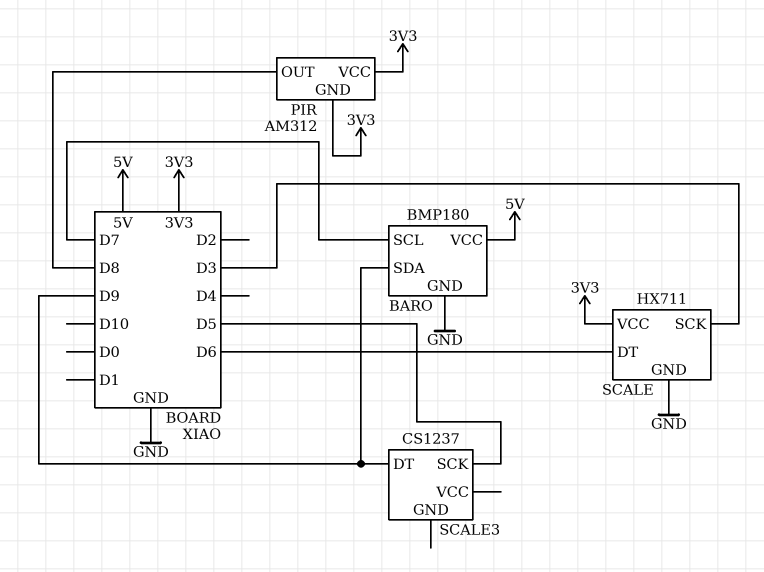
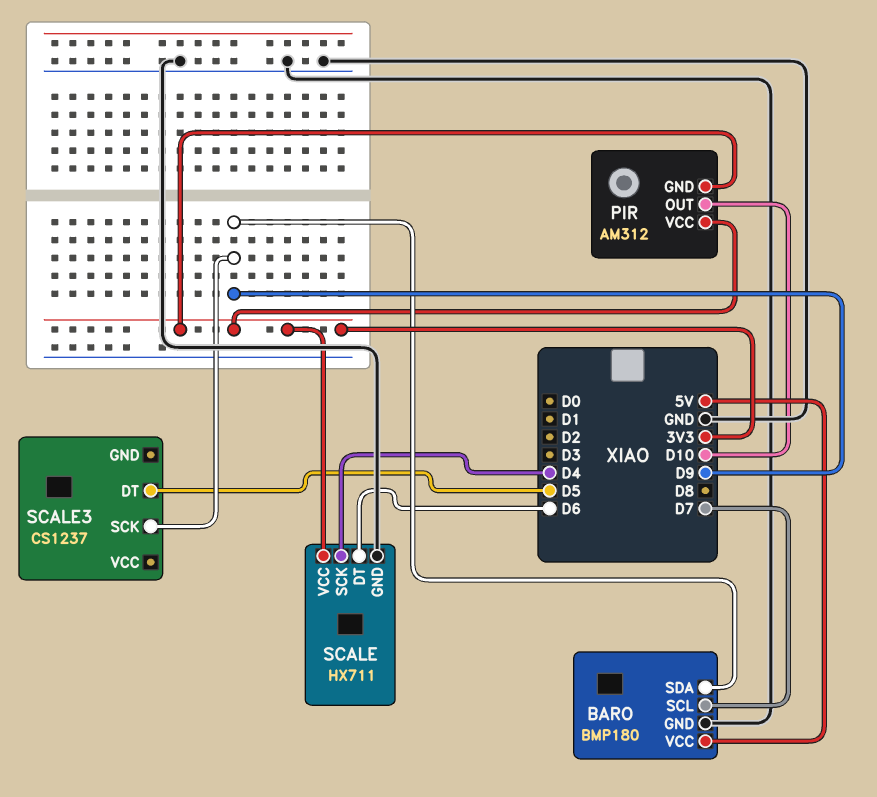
PIR pin OUT: D8 -> D10
SCALE pin SCK: D3 -> D4
SCALE3 pin DT: D9 -> D5
SCALE3 pin SCK: D5 -> D9

